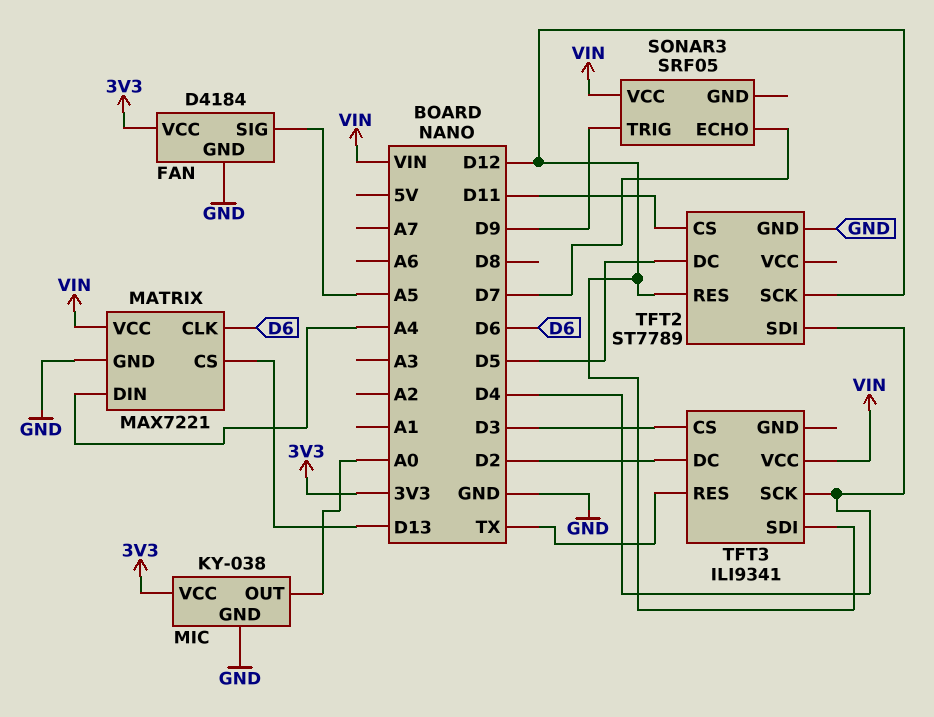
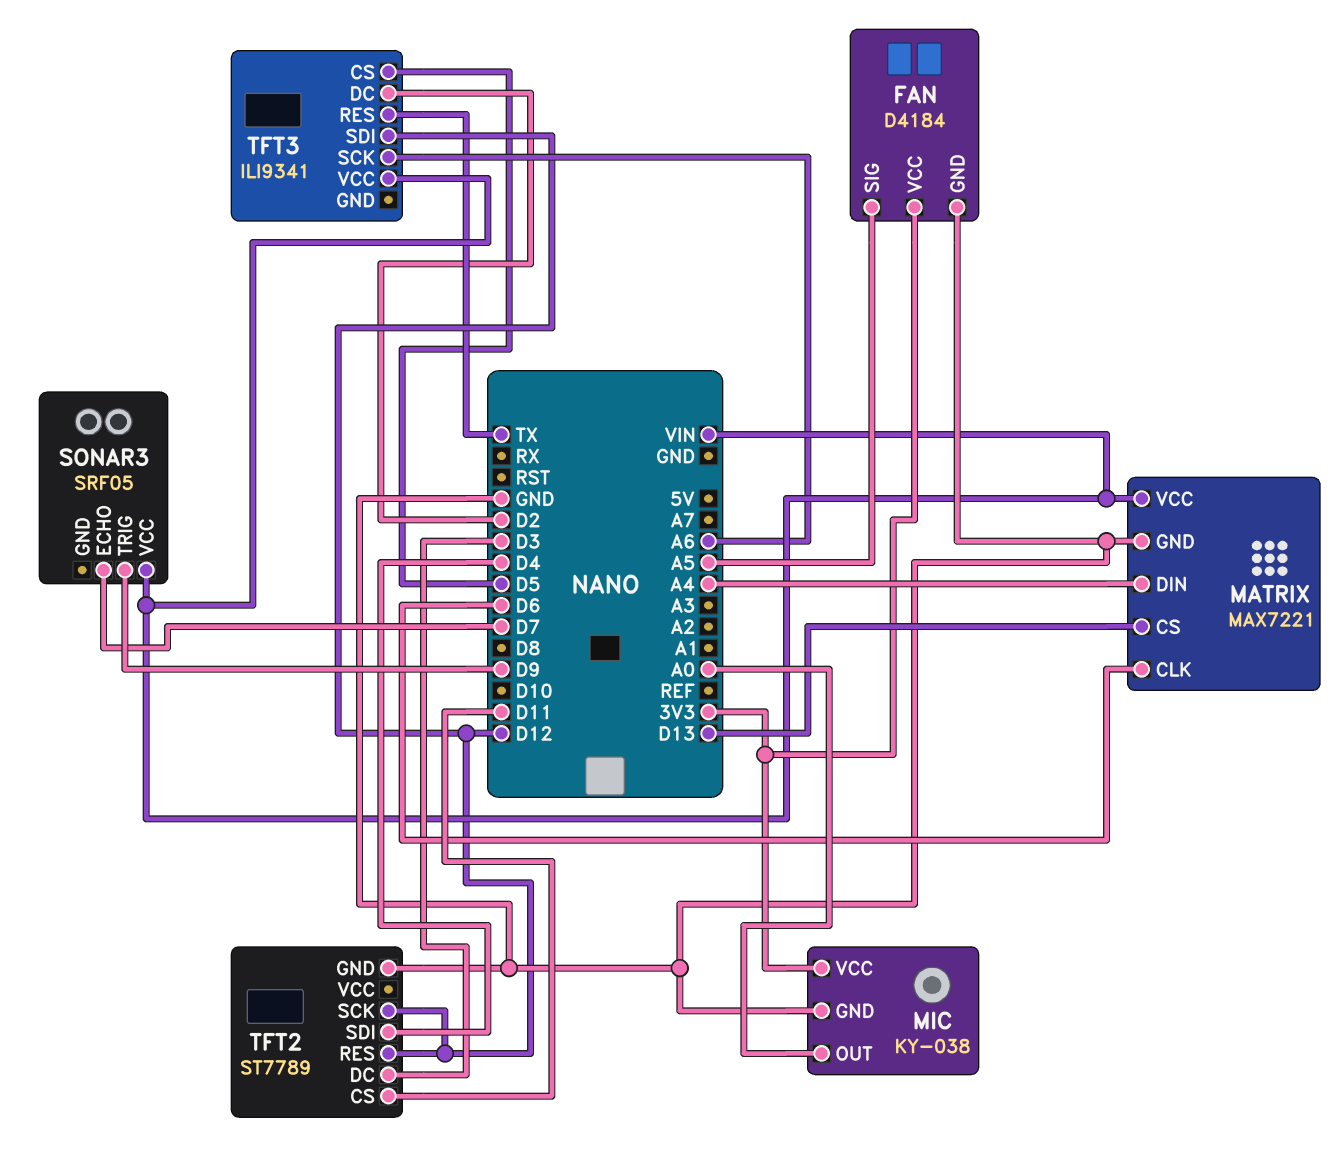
TFT2 pin DC: D5 -> D3
TFT3 pin CS: D3 -> D5
TFT3 pin SCK: D4 -> A6

